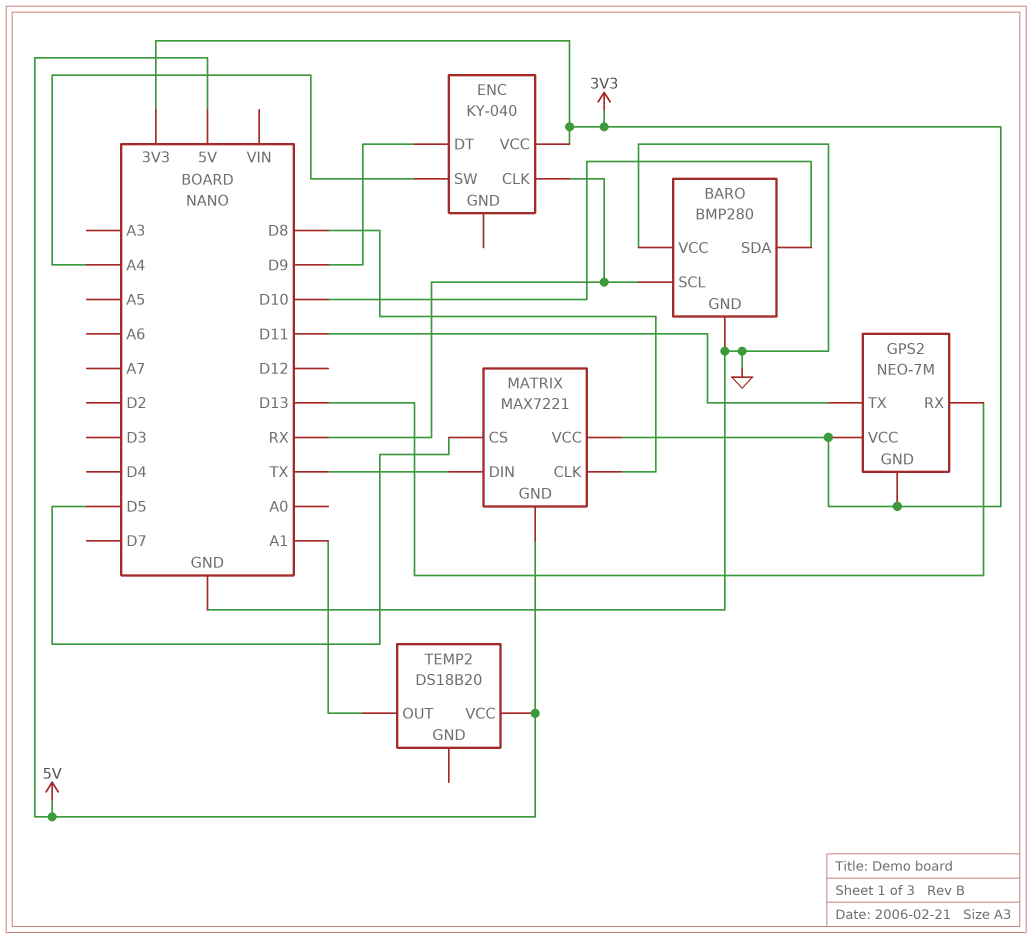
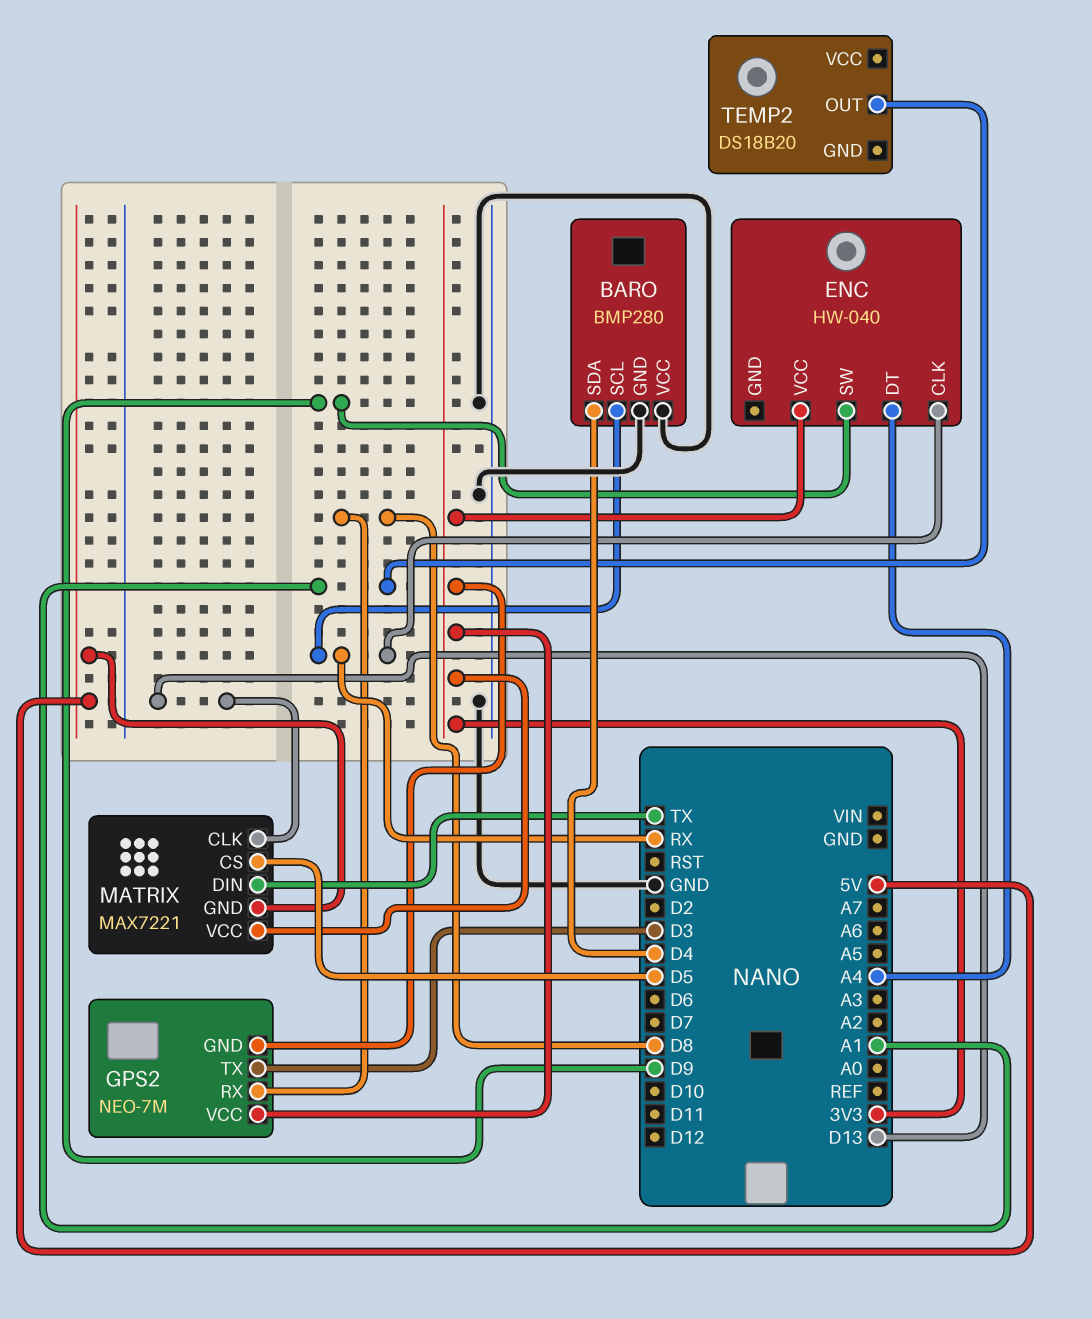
BARO pin SDA: D10 -> D4
ENC: KY-040 -> HW-040
ENC pin DT: D9 -> A4
ENC pin SW: A4 -> D9
GPS2 pin RX: D13 -> D8
GPS2 pin TX: D11 -> D3
MATRIX pin CLK: D8 -> D13
TEMP2 pin VCC: 5V -> none

